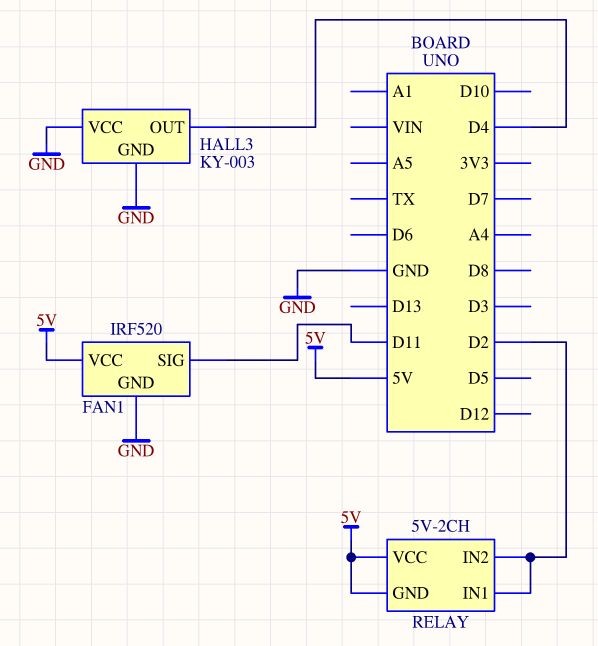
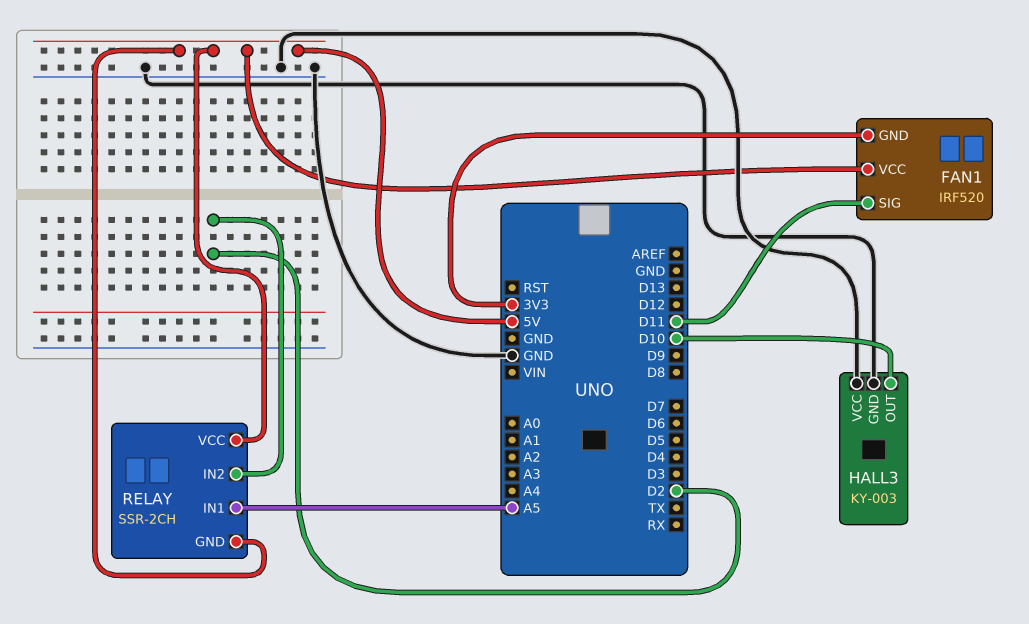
FAN1 pin GND: GND -> 3V3
HALL3 pin OUT: D4 -> D10
RELAY: 5V-2CH -> SSR-2CH
RELAY pin IN1: D2 -> A5

